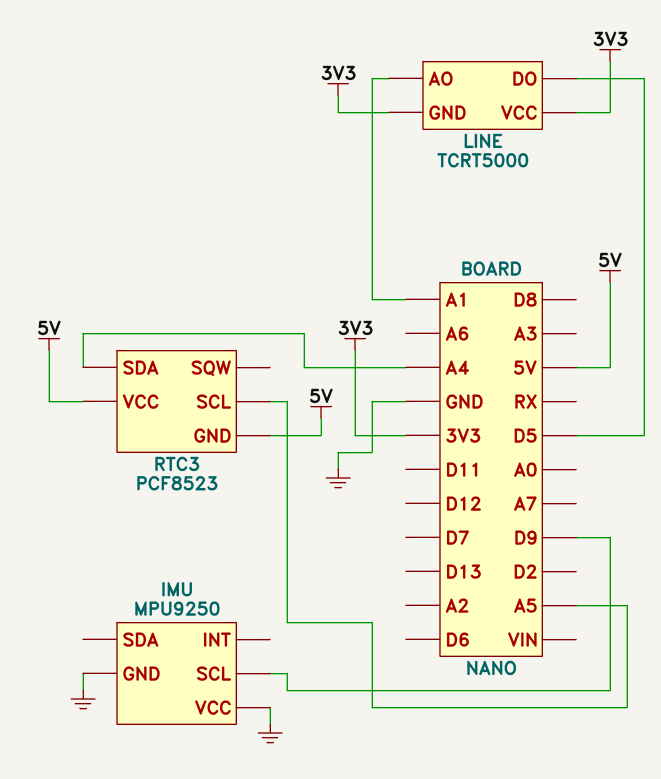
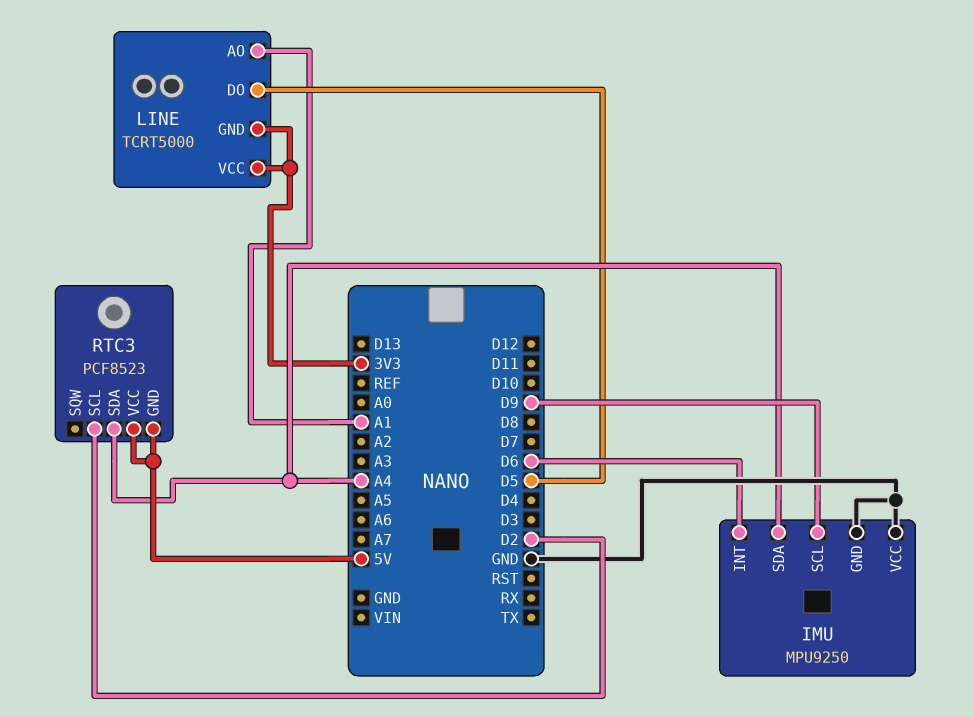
IMU pin INT: none -> D6
IMU pin SDA: none -> A4
RTC3 pin SCL: A5 -> D2

